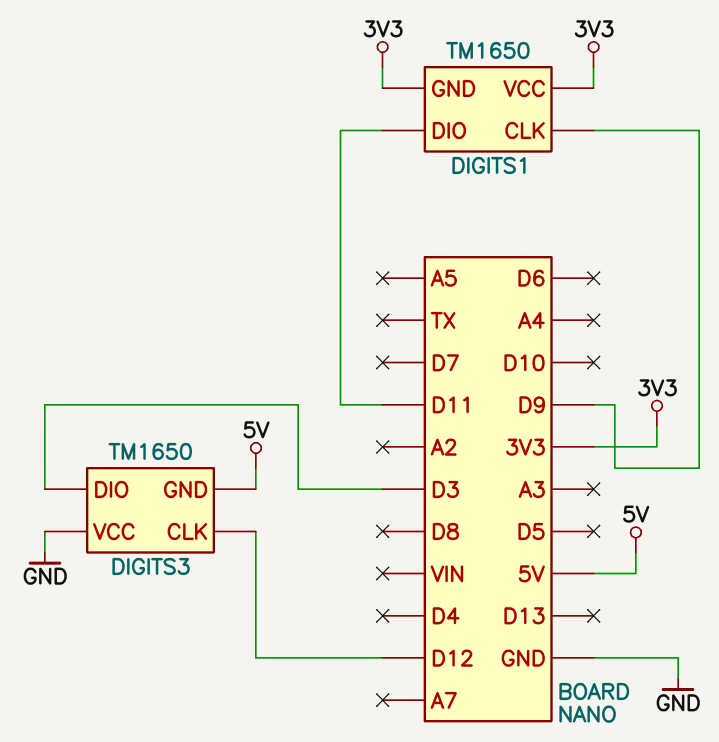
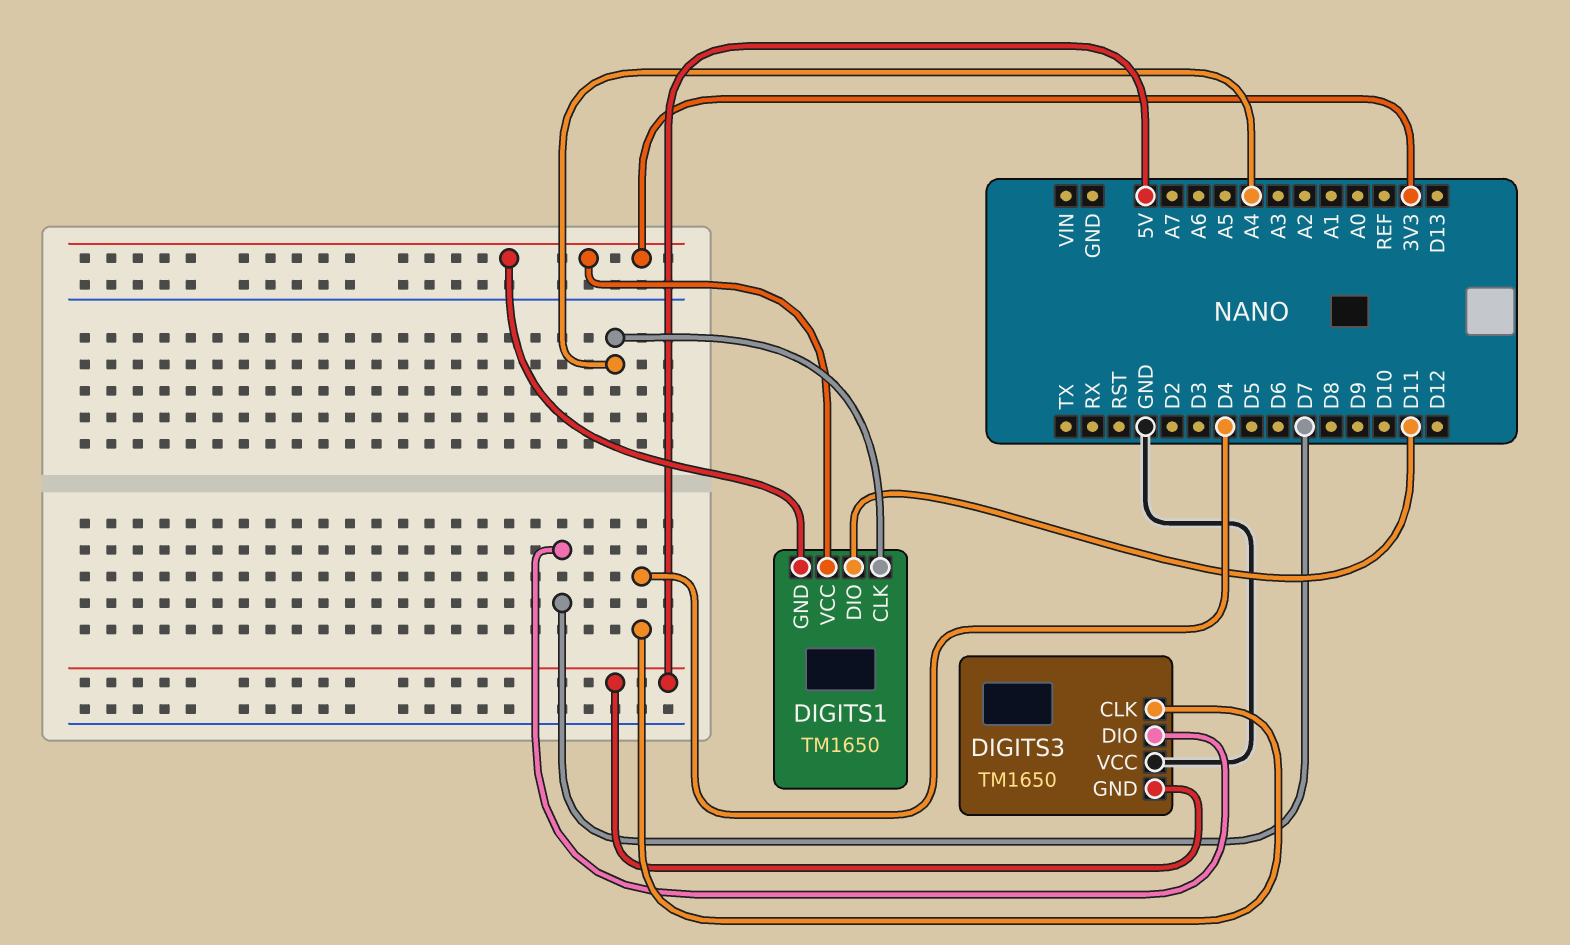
DIGITS1 pin CLK: D9 -> A4
DIGITS3 pin CLK: D12 -> D4
DIGITS3 pin DIO: D3 -> D7

